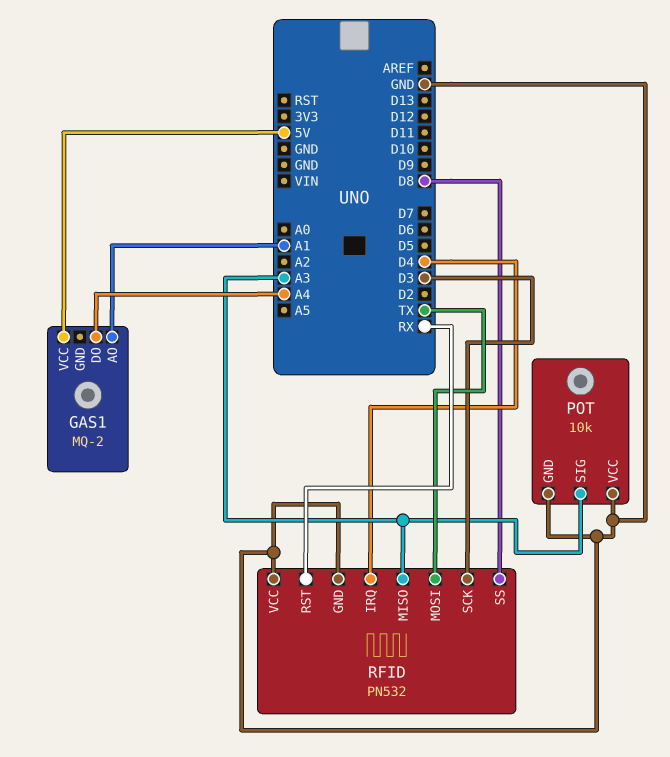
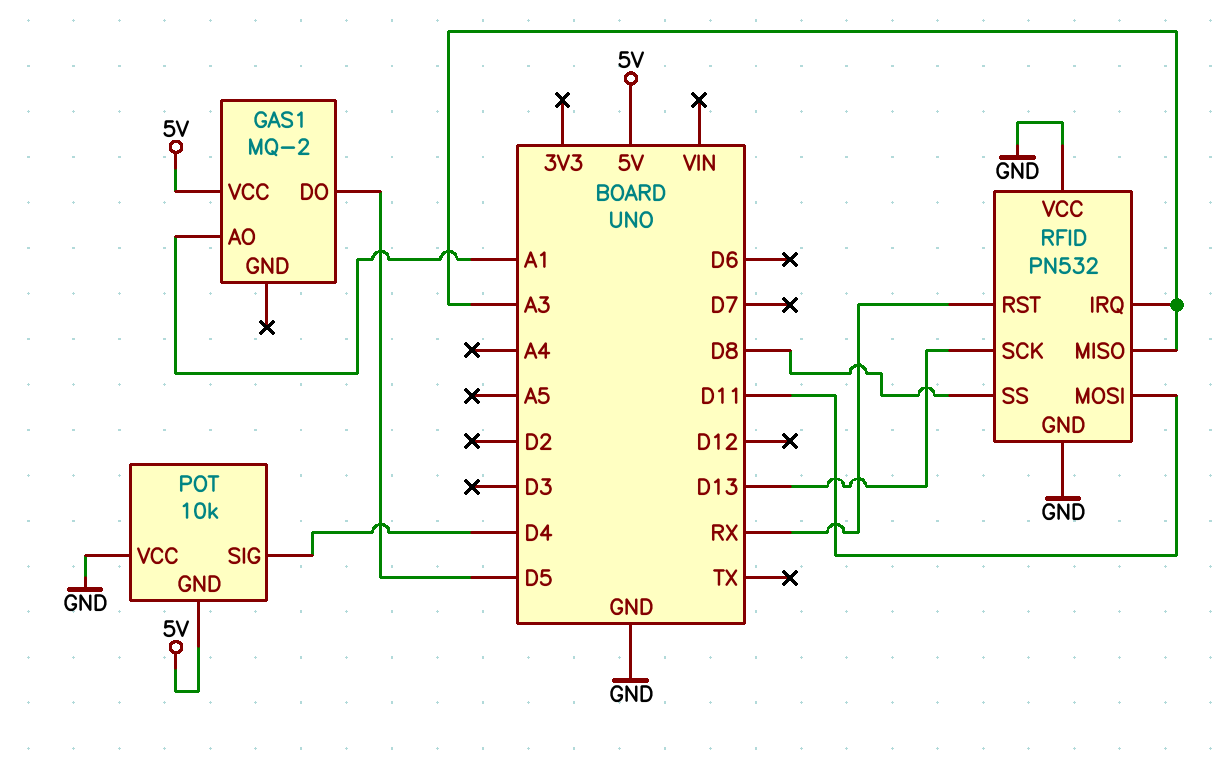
GAS1 pin DO: A4 -> D5
POT pin GND: GND -> 5V
POT pin SIG: A3 -> D4
RFID pin IRQ: D4 -> A3
RFID pin MOSI: TX -> D11
RFID pin SCK: D3 -> D13

